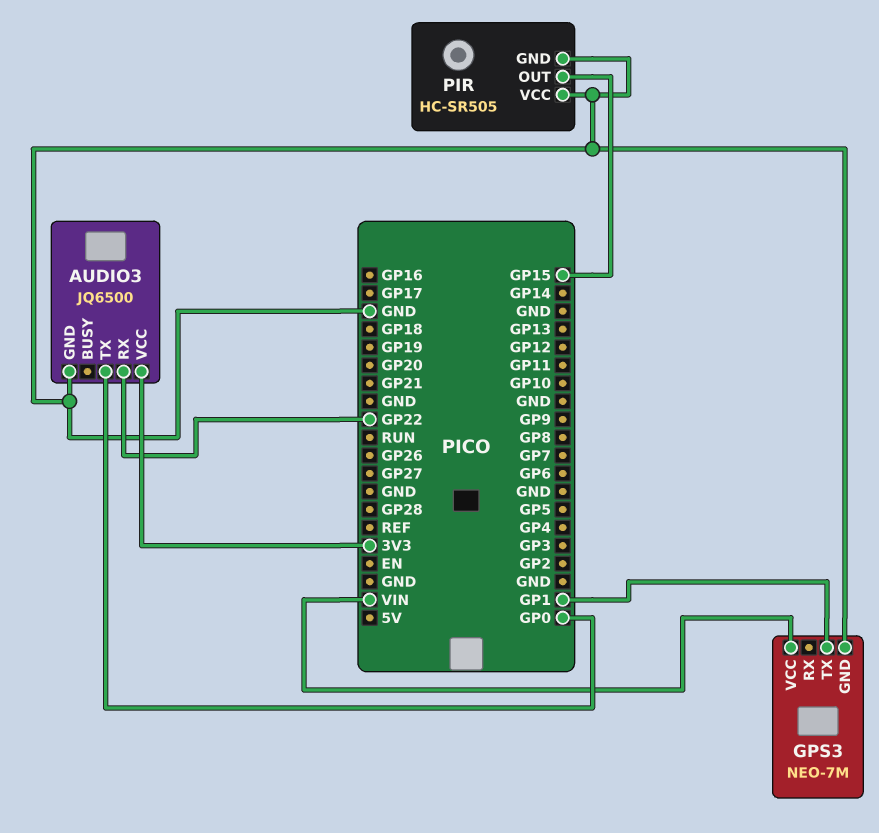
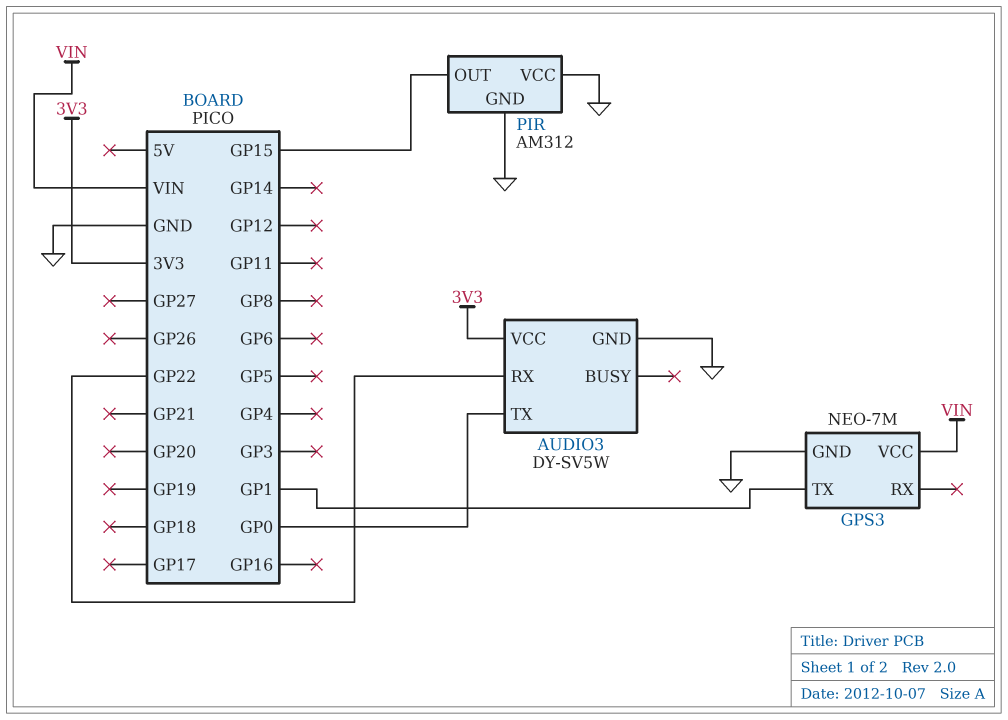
AUDIO3: JQ6500 -> DY-SV5W
PIR: HC-SR505 -> AM312

